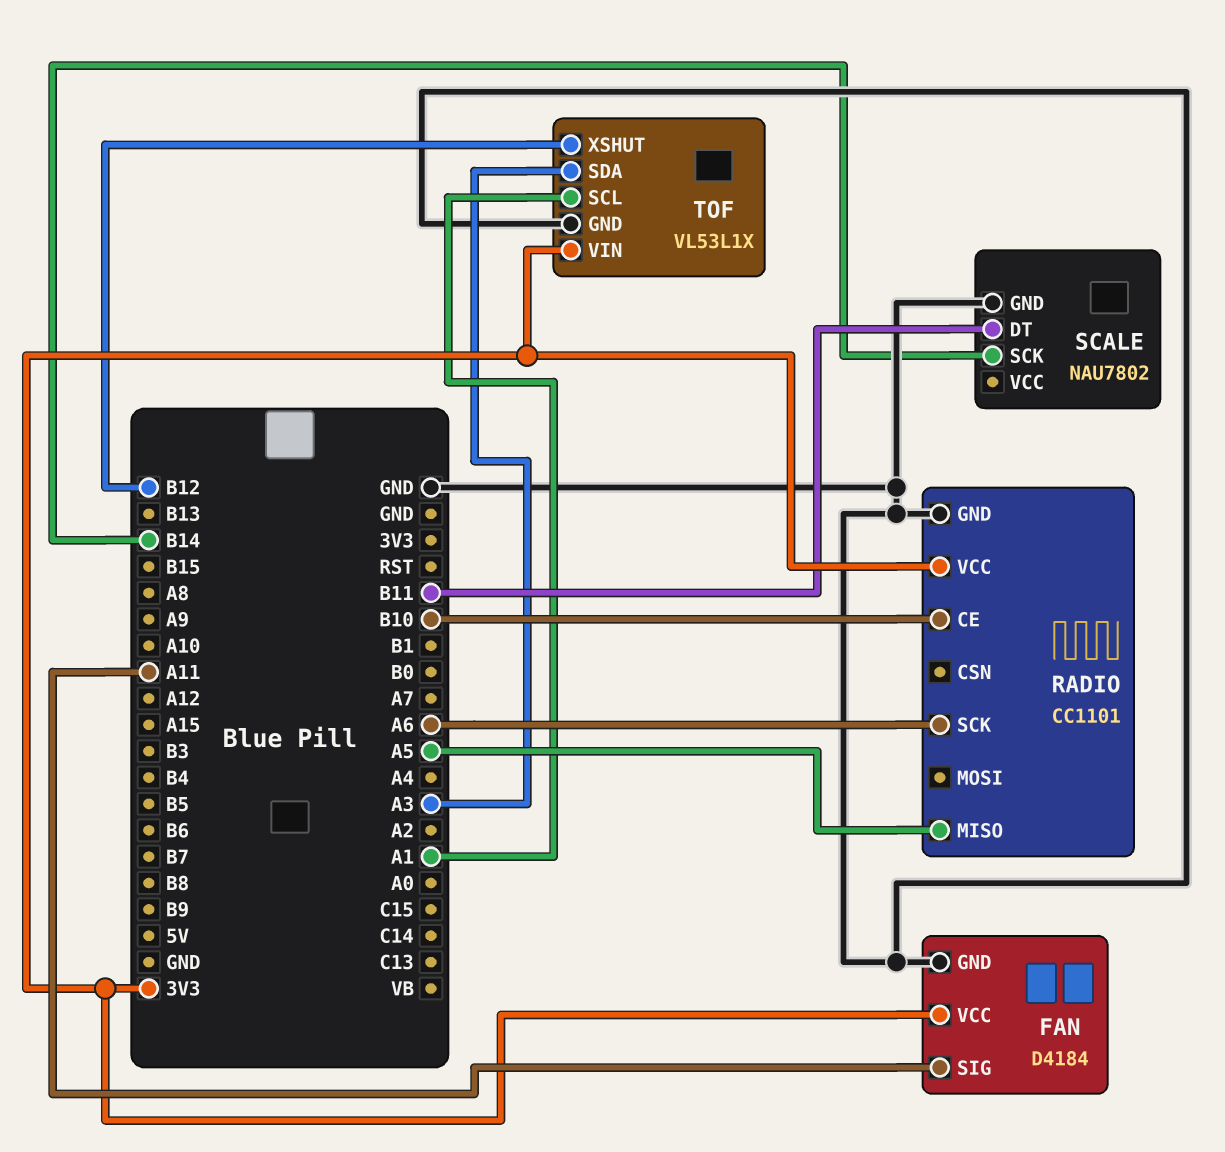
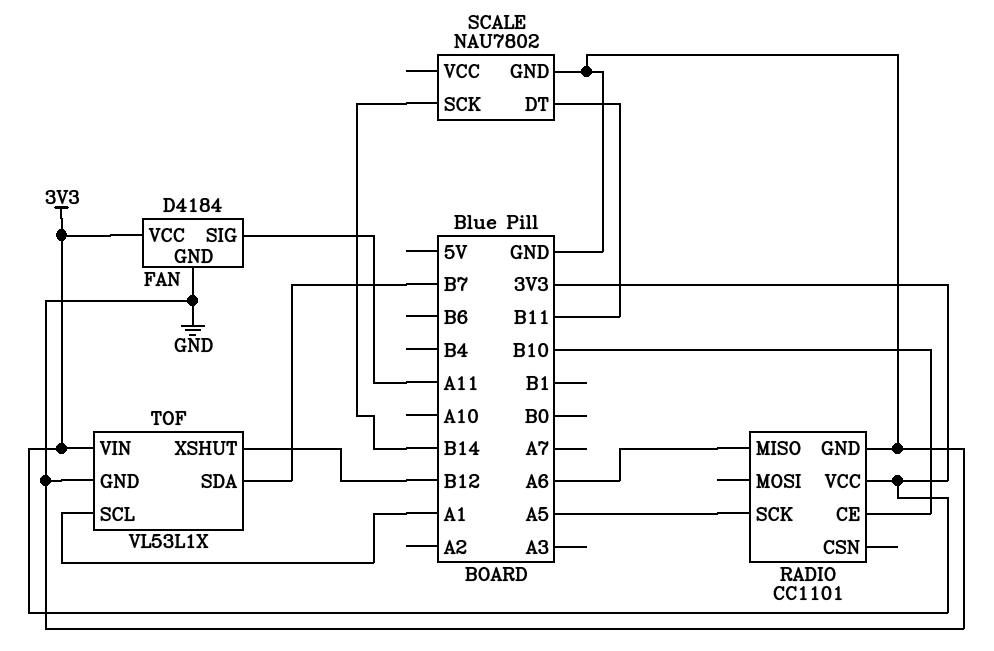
RADIO pin MISO: A5 -> A6
RADIO pin SCK: A6 -> A5
TOF pin SDA: A3 -> B7

